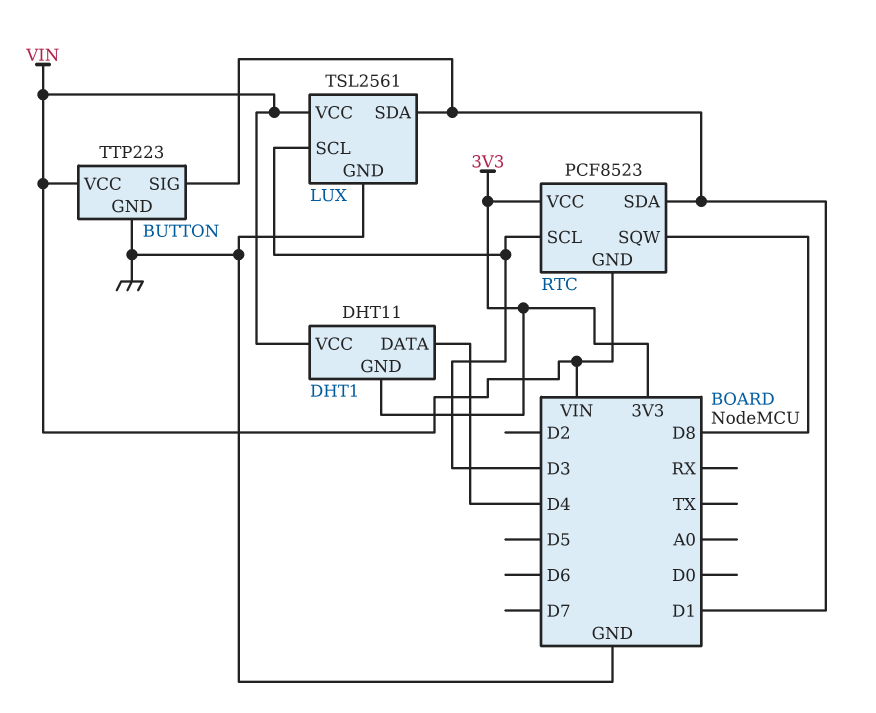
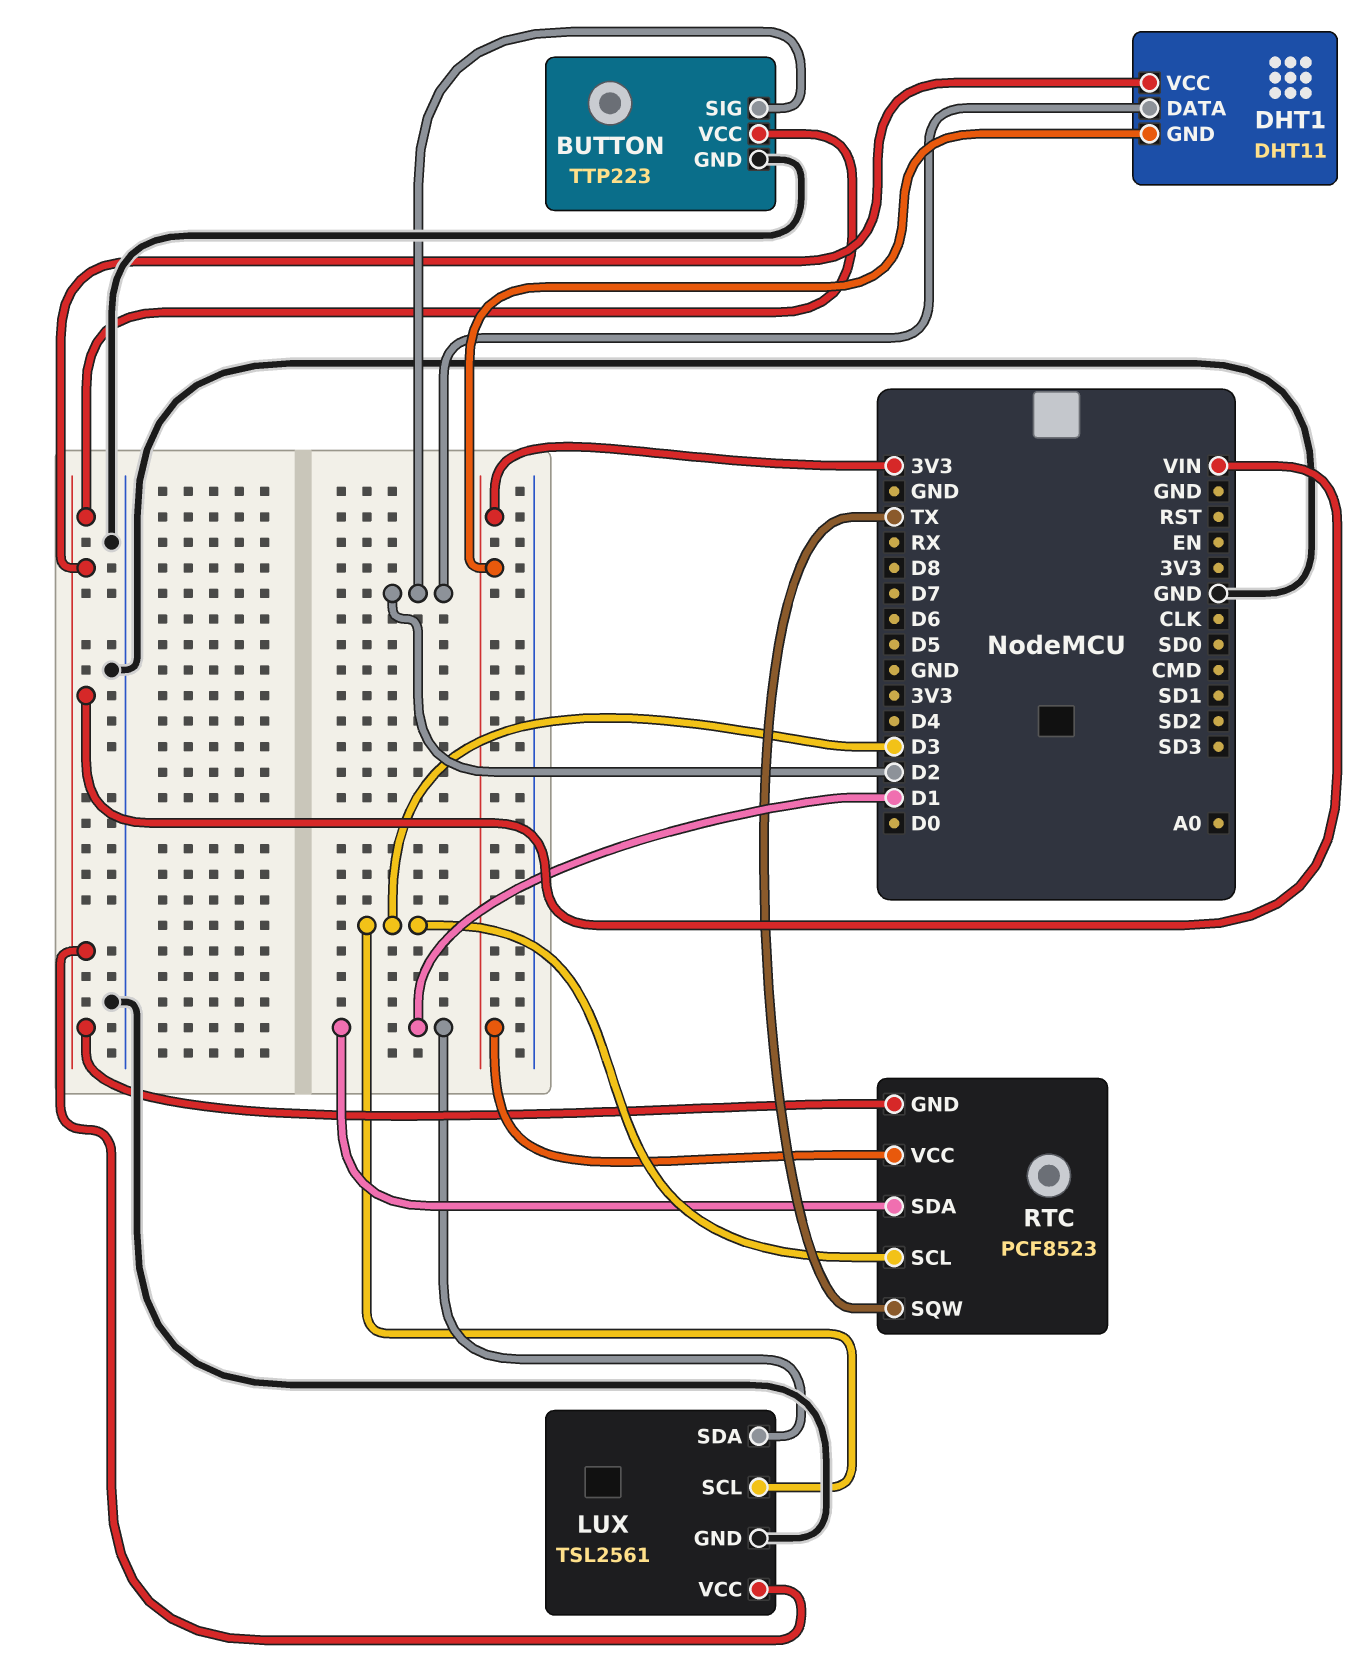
BUTTON pin SIG: D1 -> D2
DHT1 pin DATA: D4 -> D2
RTC pin SQW: D8 -> TX

